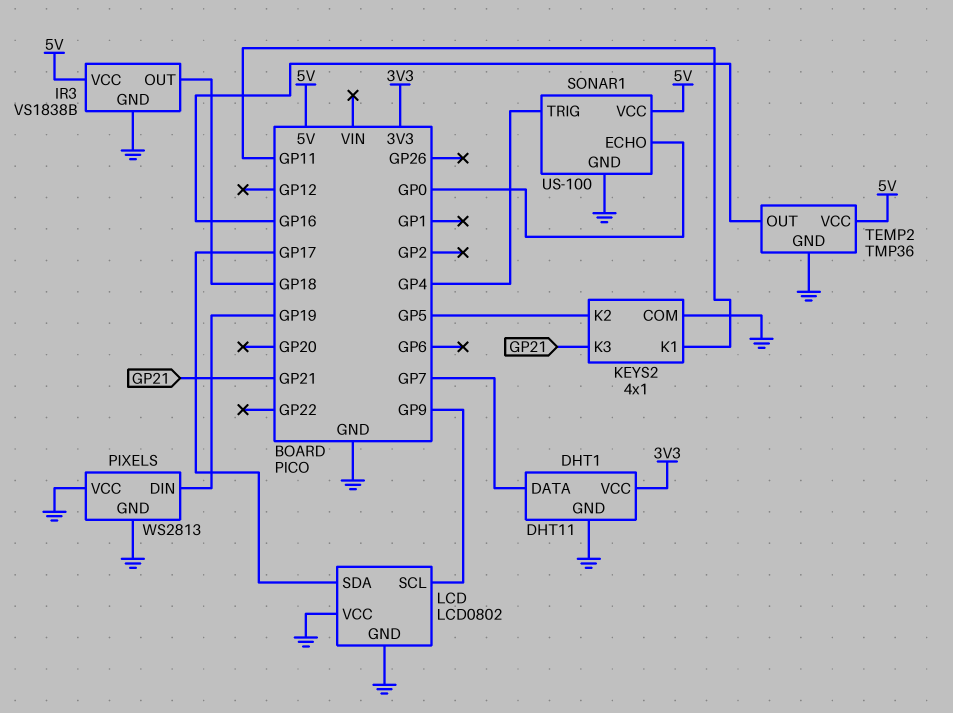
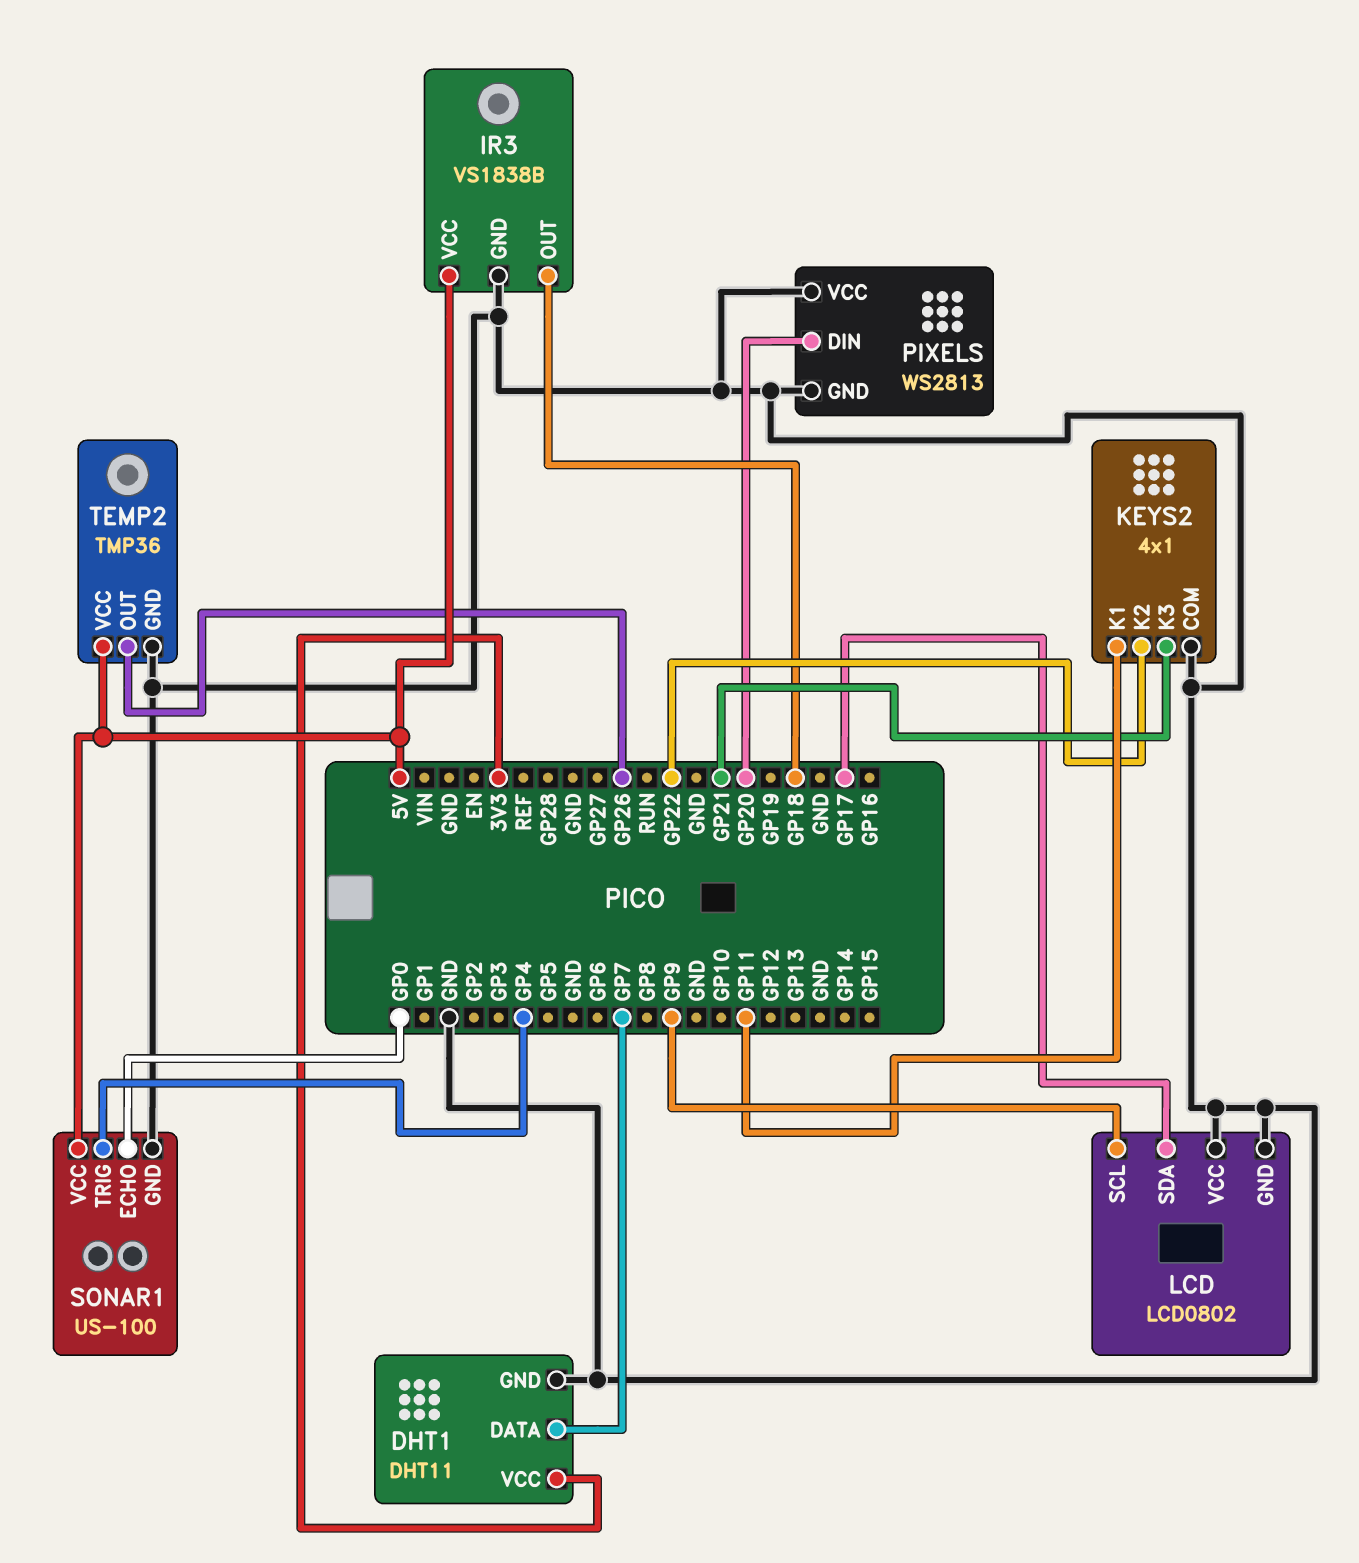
KEYS2 pin K2: GP5 -> GP22
PIXELS pin DIN: GP19 -> GP20
TEMP2 pin OUT: GP16 -> GP26

